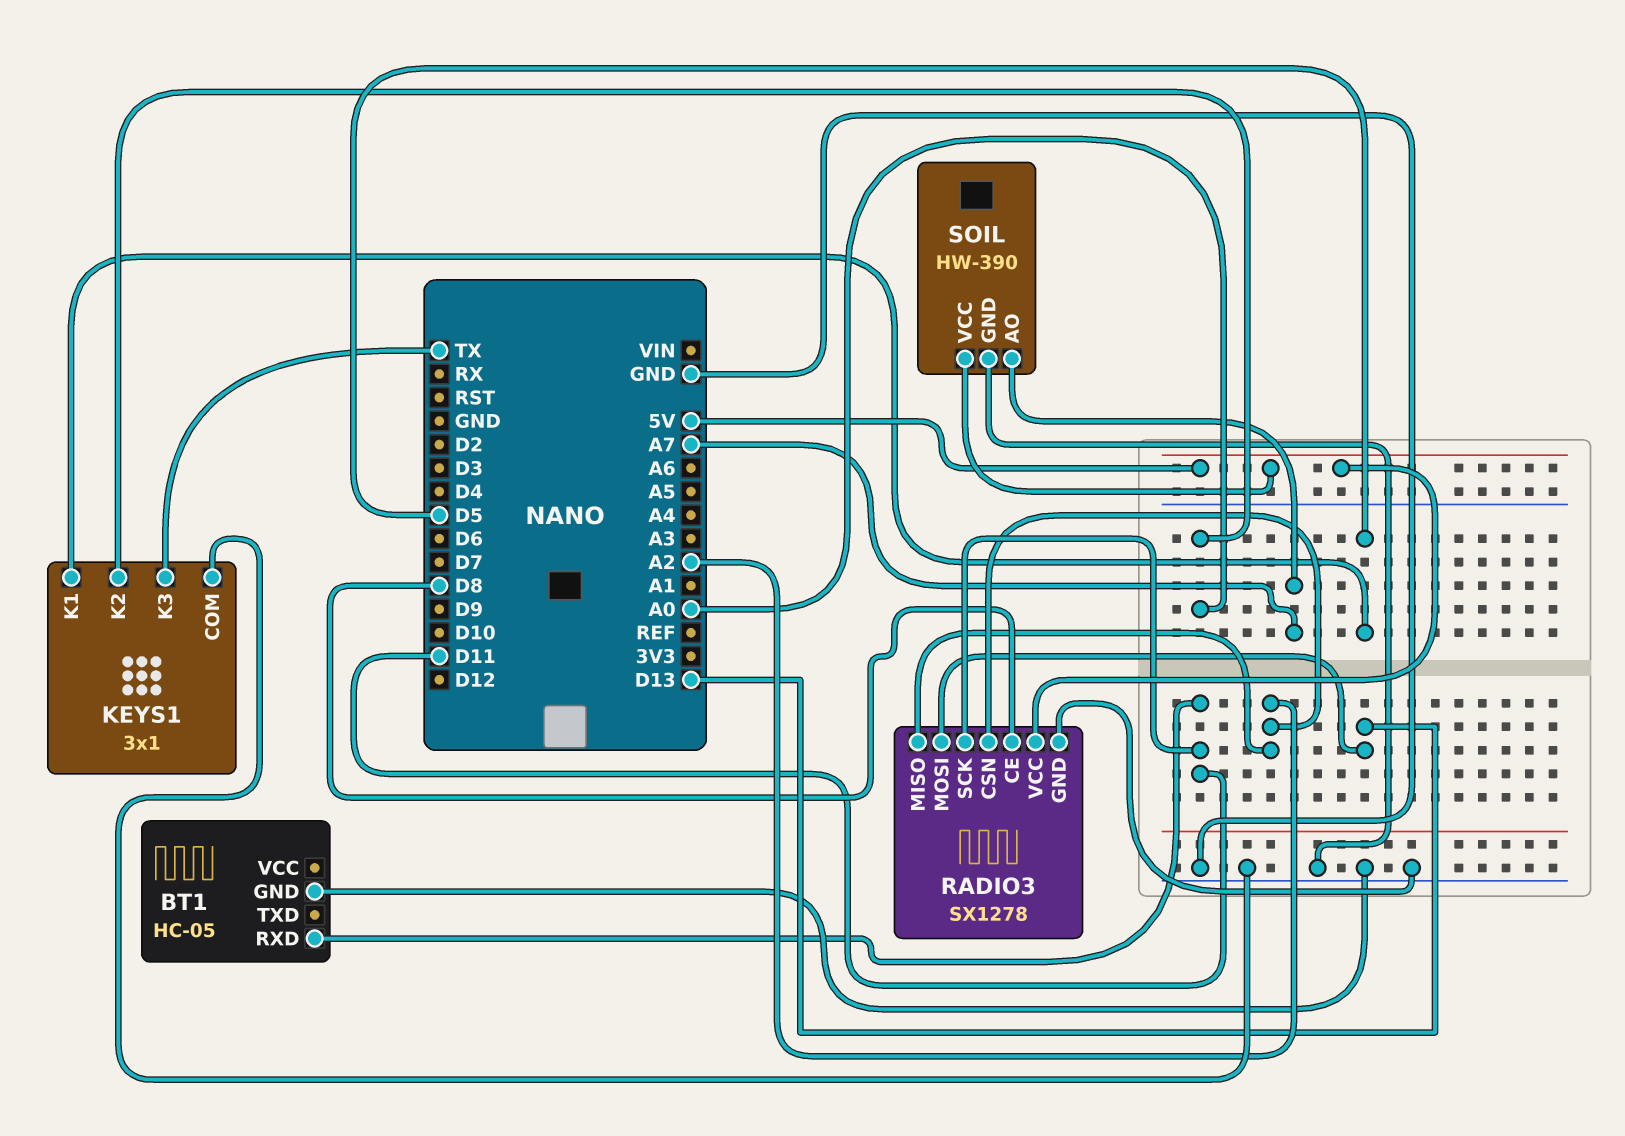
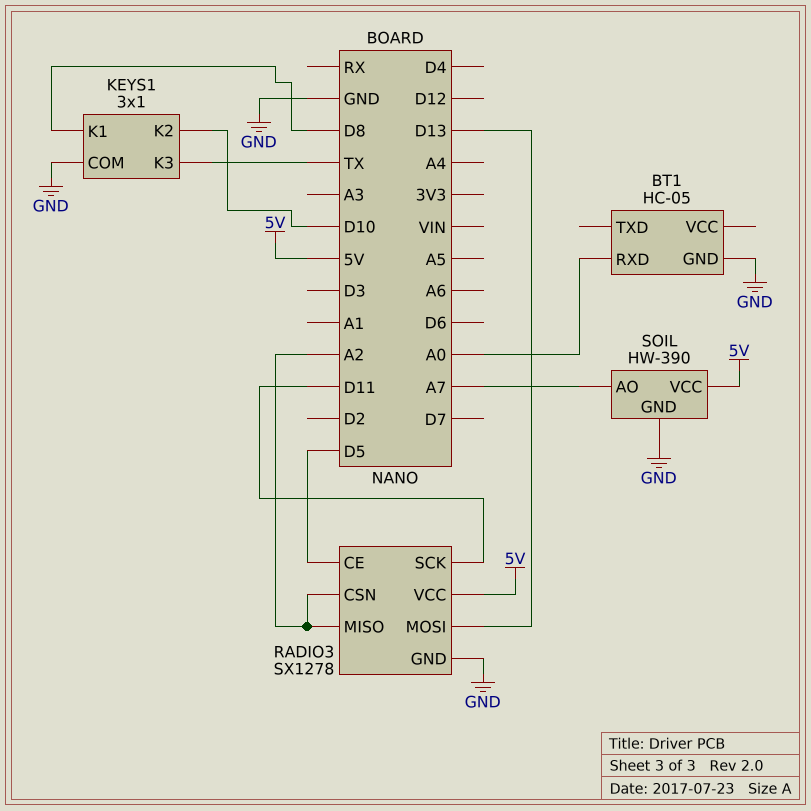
BT1 pin RXD: D11 -> A0
KEYS1 pin K1: D5 -> D8
KEYS1 pin K2: A0 -> D10
RADIO3 pin CE: D8 -> D5

